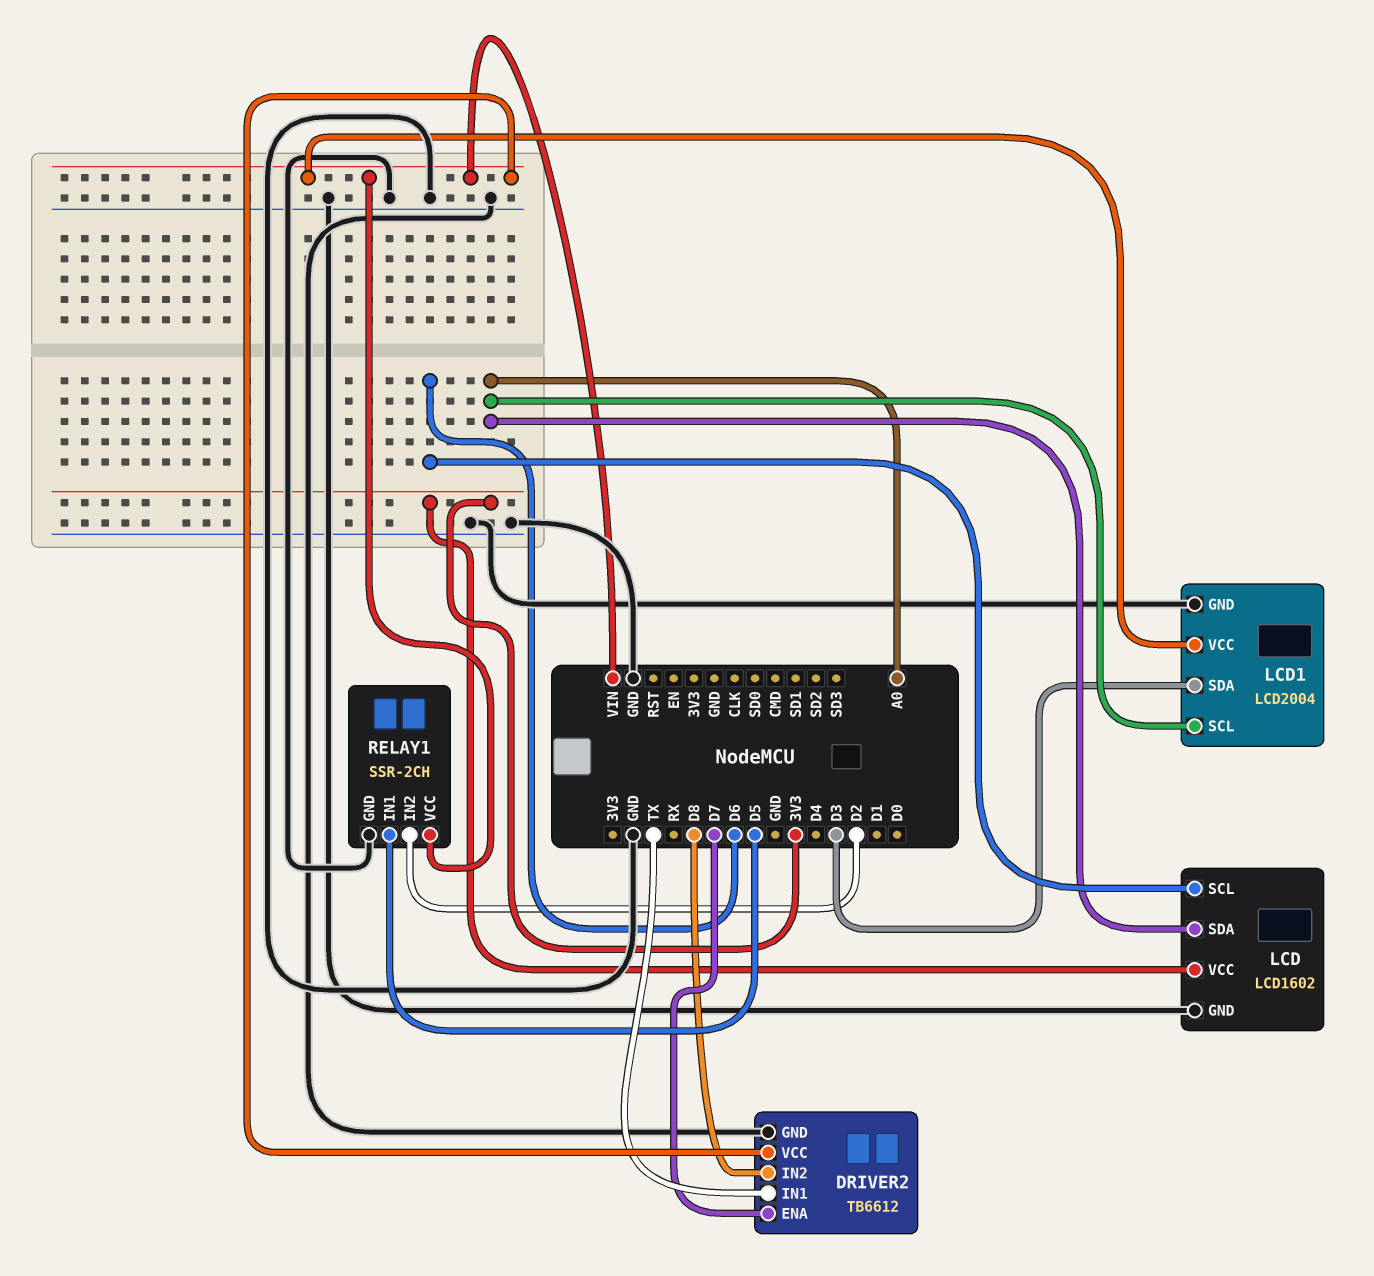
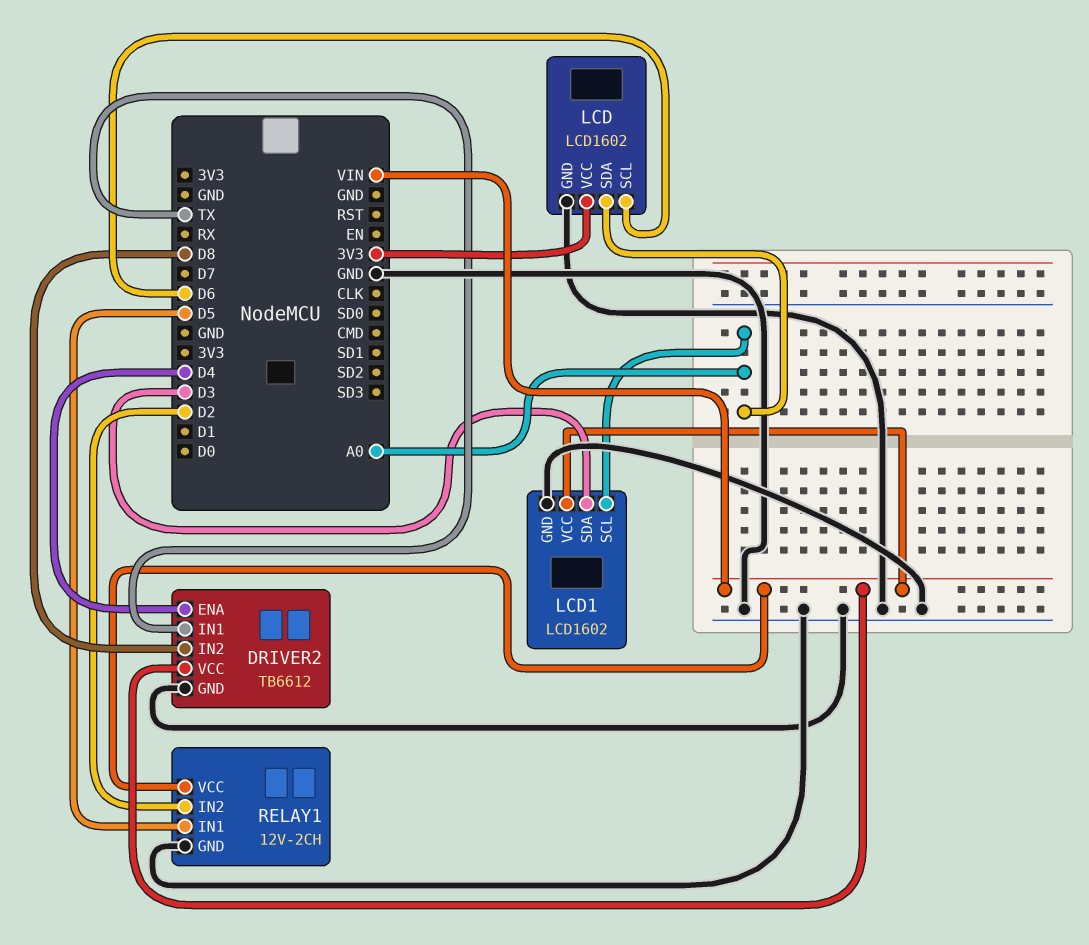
DRIVER2 pin ENA: D7 -> D4
LCD1: LCD2004 -> LCD1602
RELAY1: SSR-2CH -> 12V-2CH

